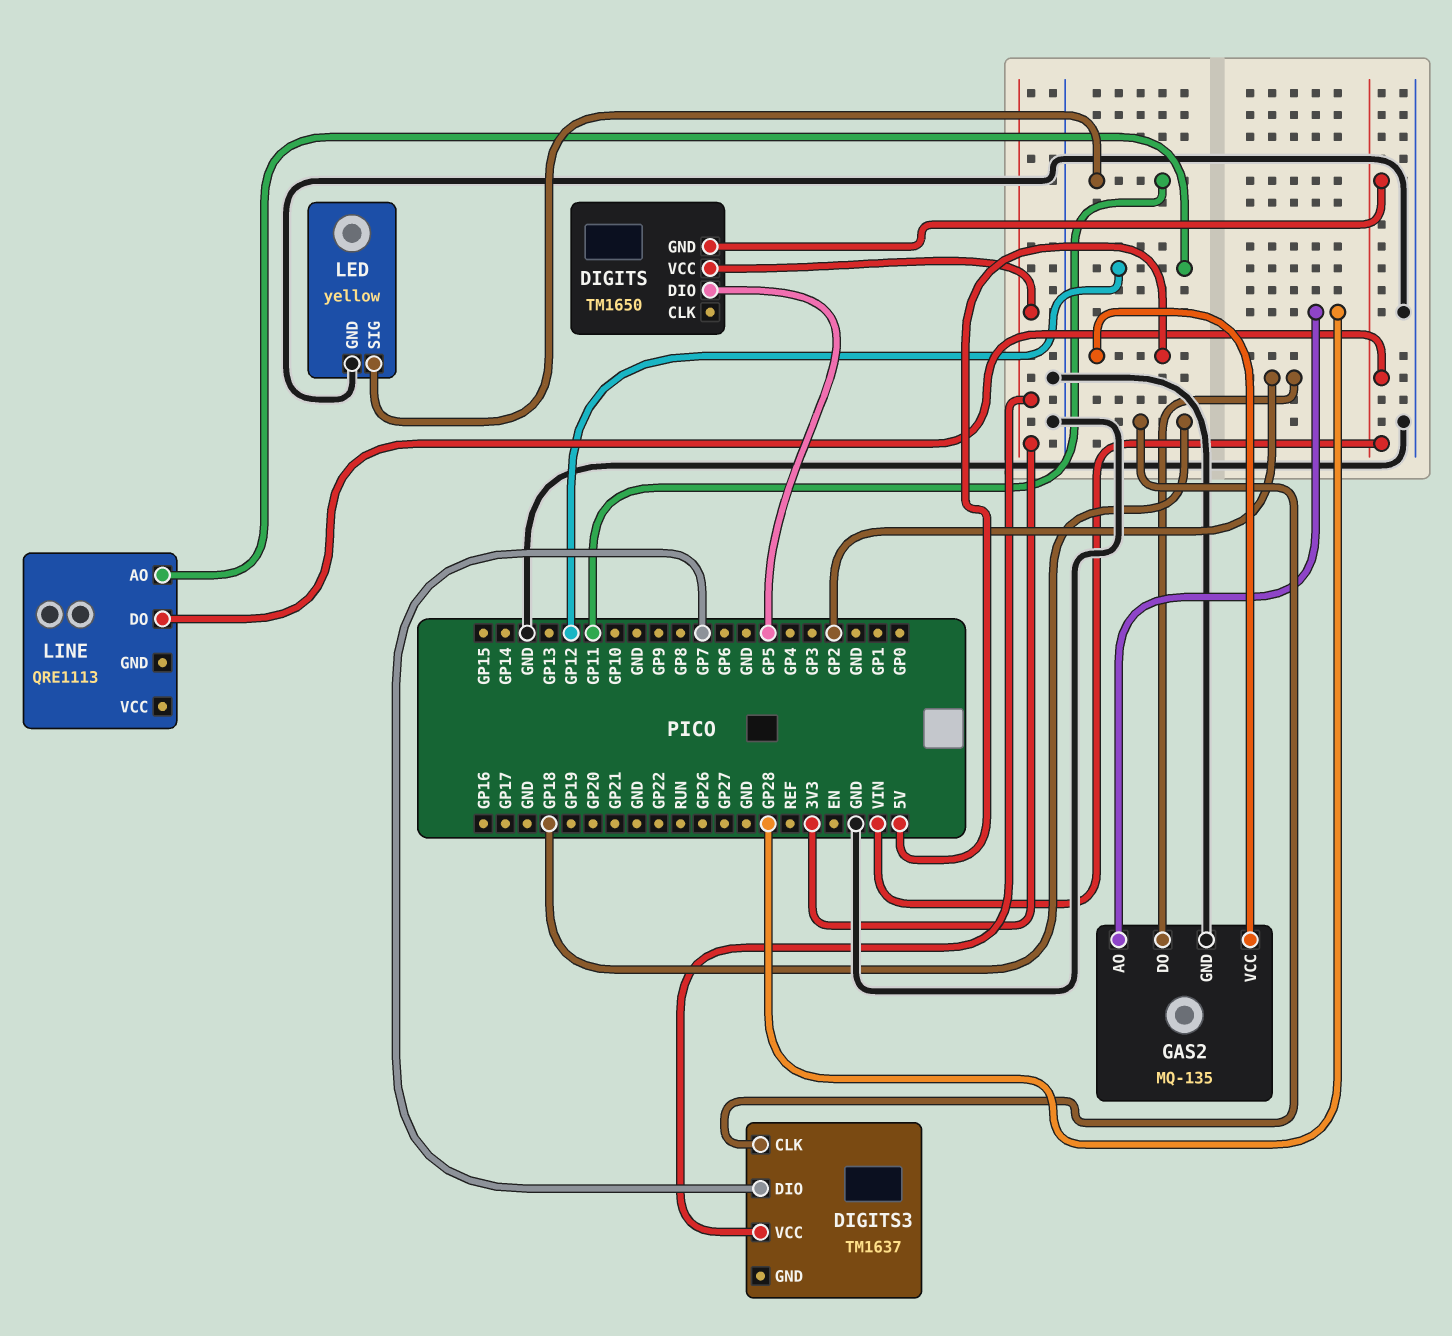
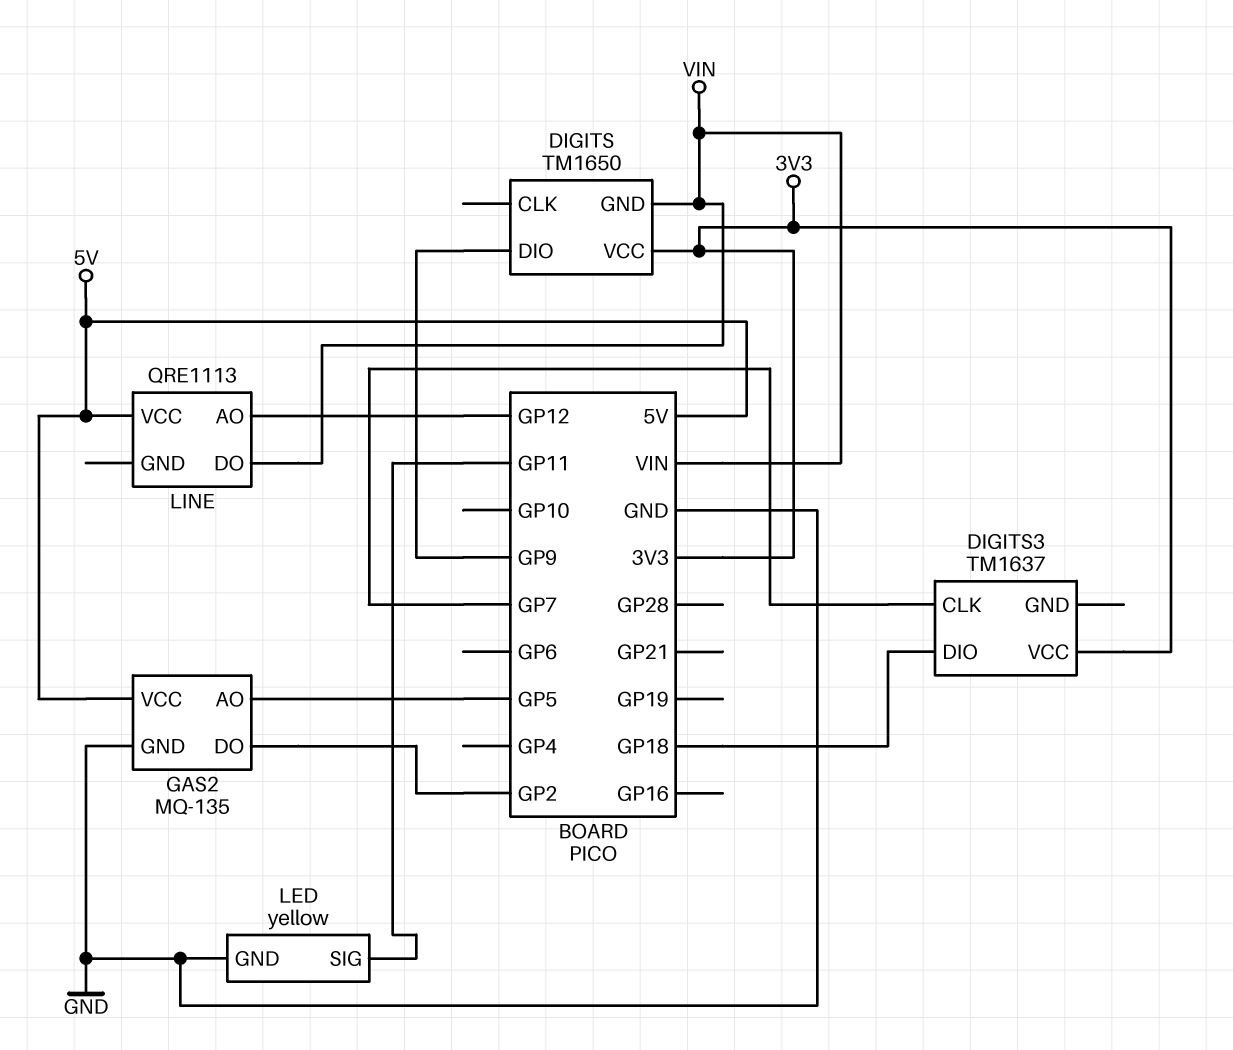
DIGITS pin DIO: GP5 -> GP9
DIGITS3 pin CLK: GP18 -> GP7
DIGITS3 pin DIO: GP7 -> GP18
GAS2 pin AO: GP28 -> GP5
LINE pin VCC: none -> 5V

